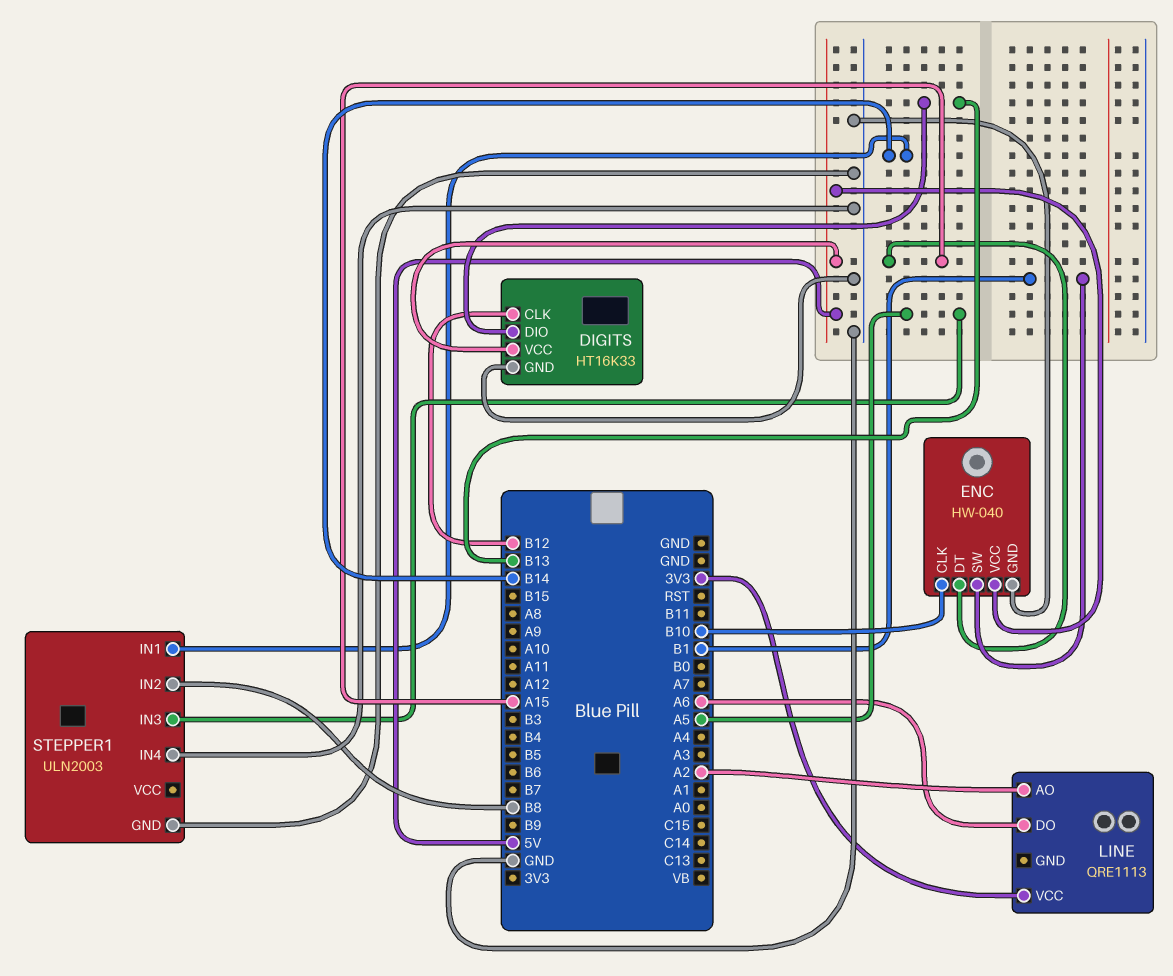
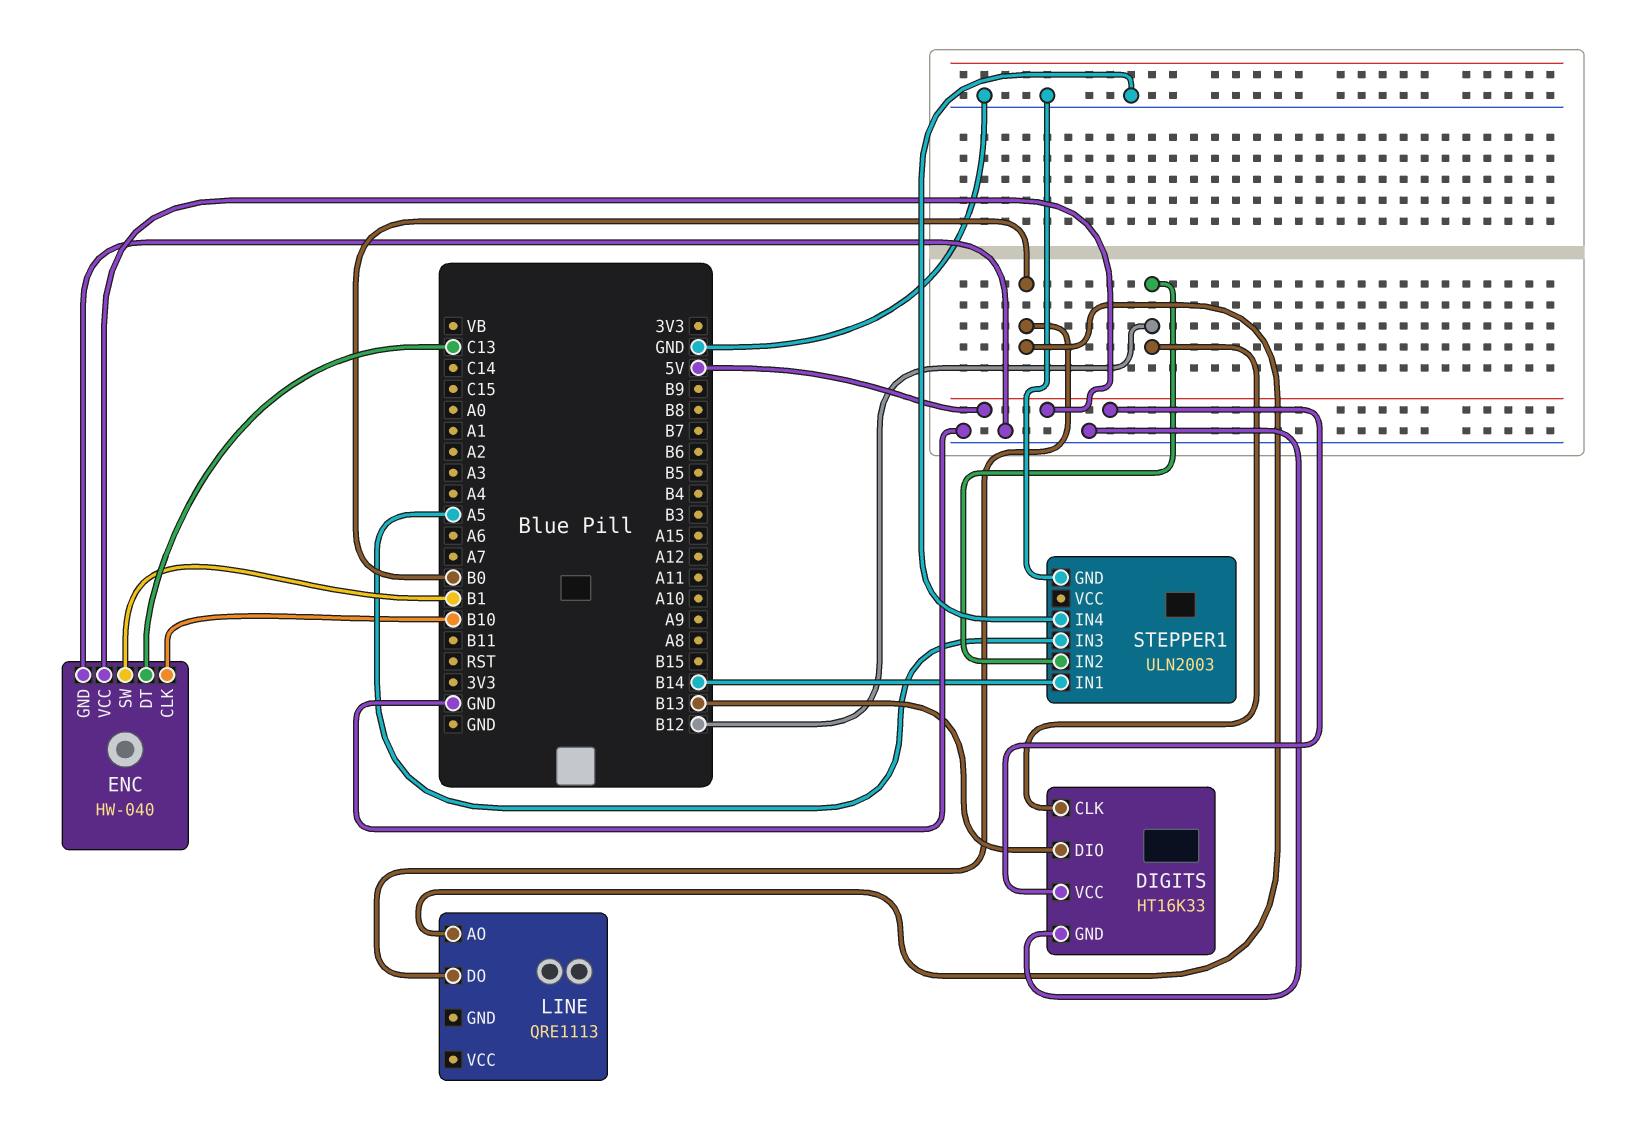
ENC pin DT: A15 -> C13
LINE pin AO: A2 -> B0
LINE pin DO: A6 -> B0
LINE pin VCC: 3V3 -> none
STEPPER1 pin IN2: B8 -> B12

